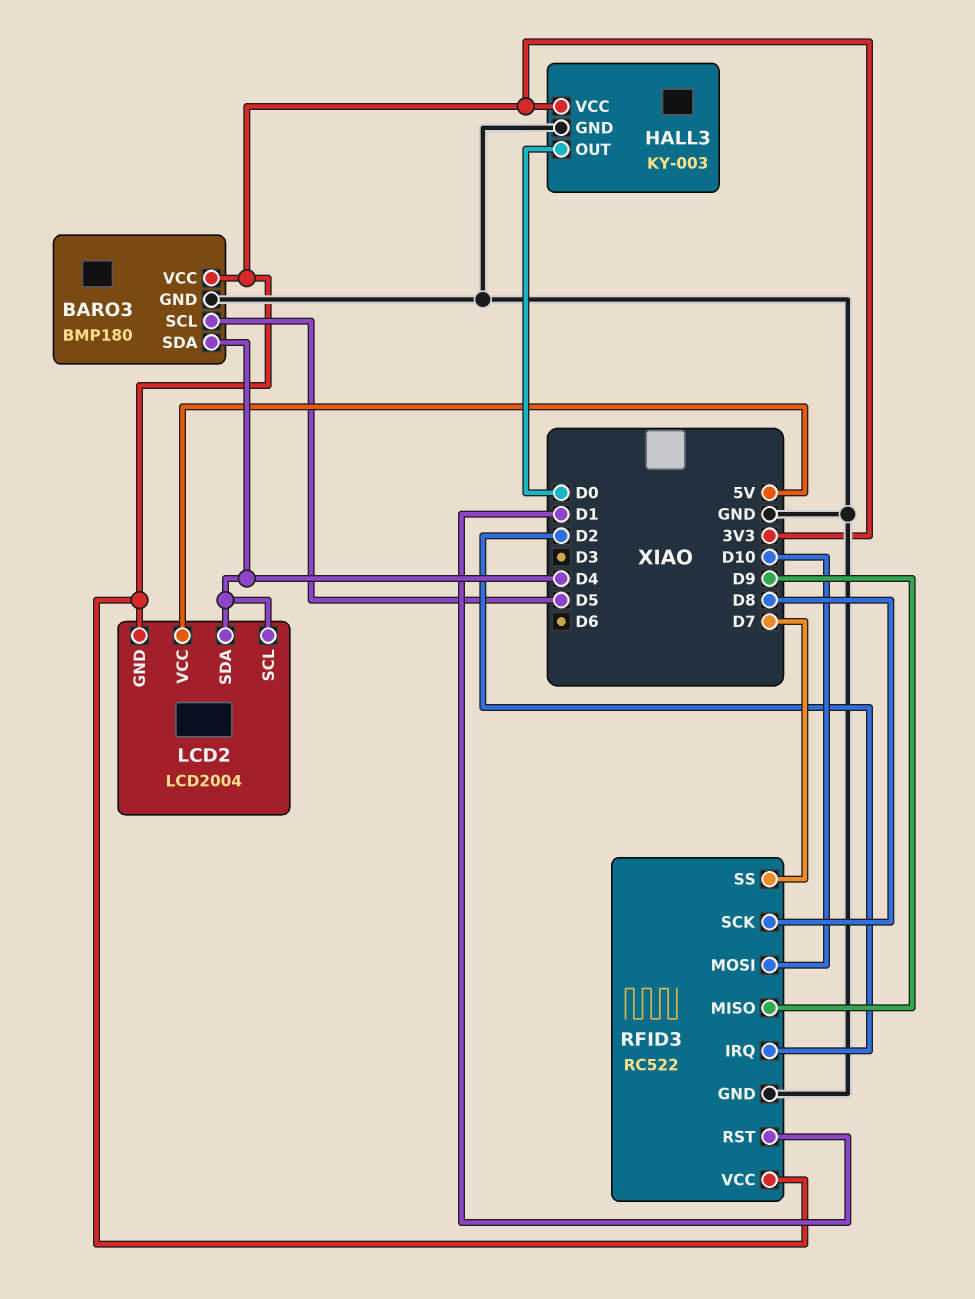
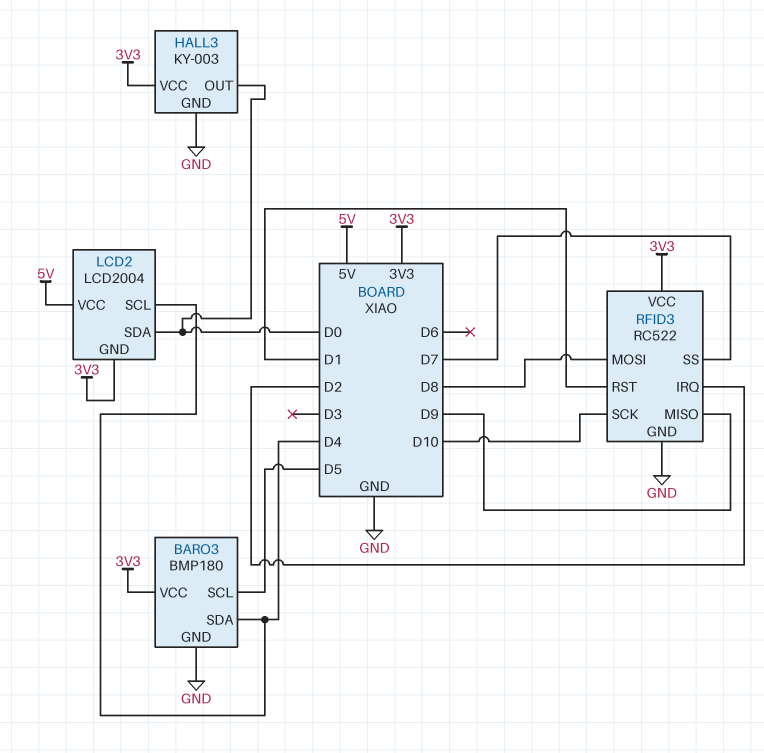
LCD2 pin SDA: D4 -> D0
RFID3 pin MOSI: D10 -> D8
RFID3 pin SCK: D8 -> D10

